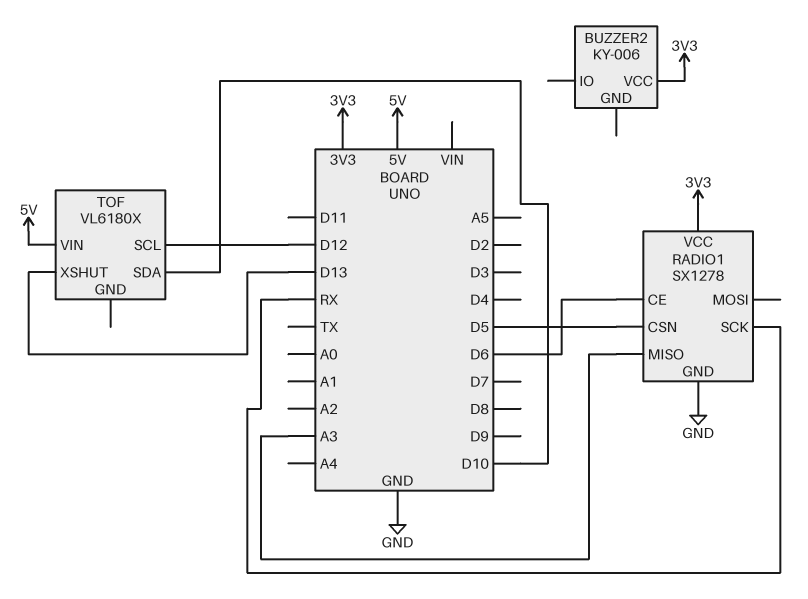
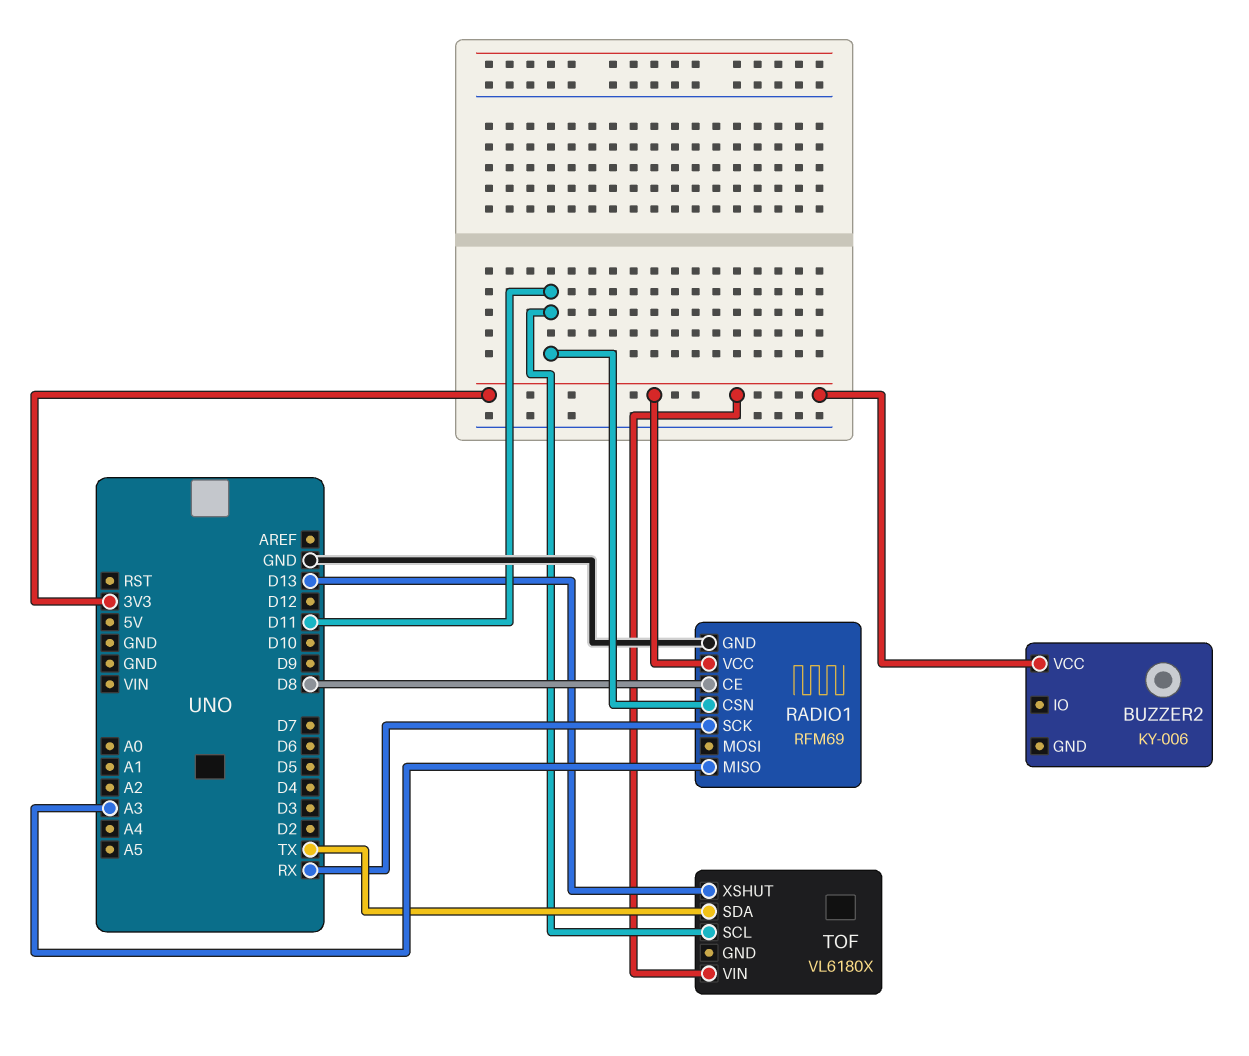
RADIO1: SX1278 -> RFM69
RADIO1 pin CE: D6 -> D8
RADIO1 pin CSN: D5 -> D11
TOF pin SCL: D12 -> D11
TOF pin SDA: D10 -> TX
TOF pin VIN: 5V -> 3V3

